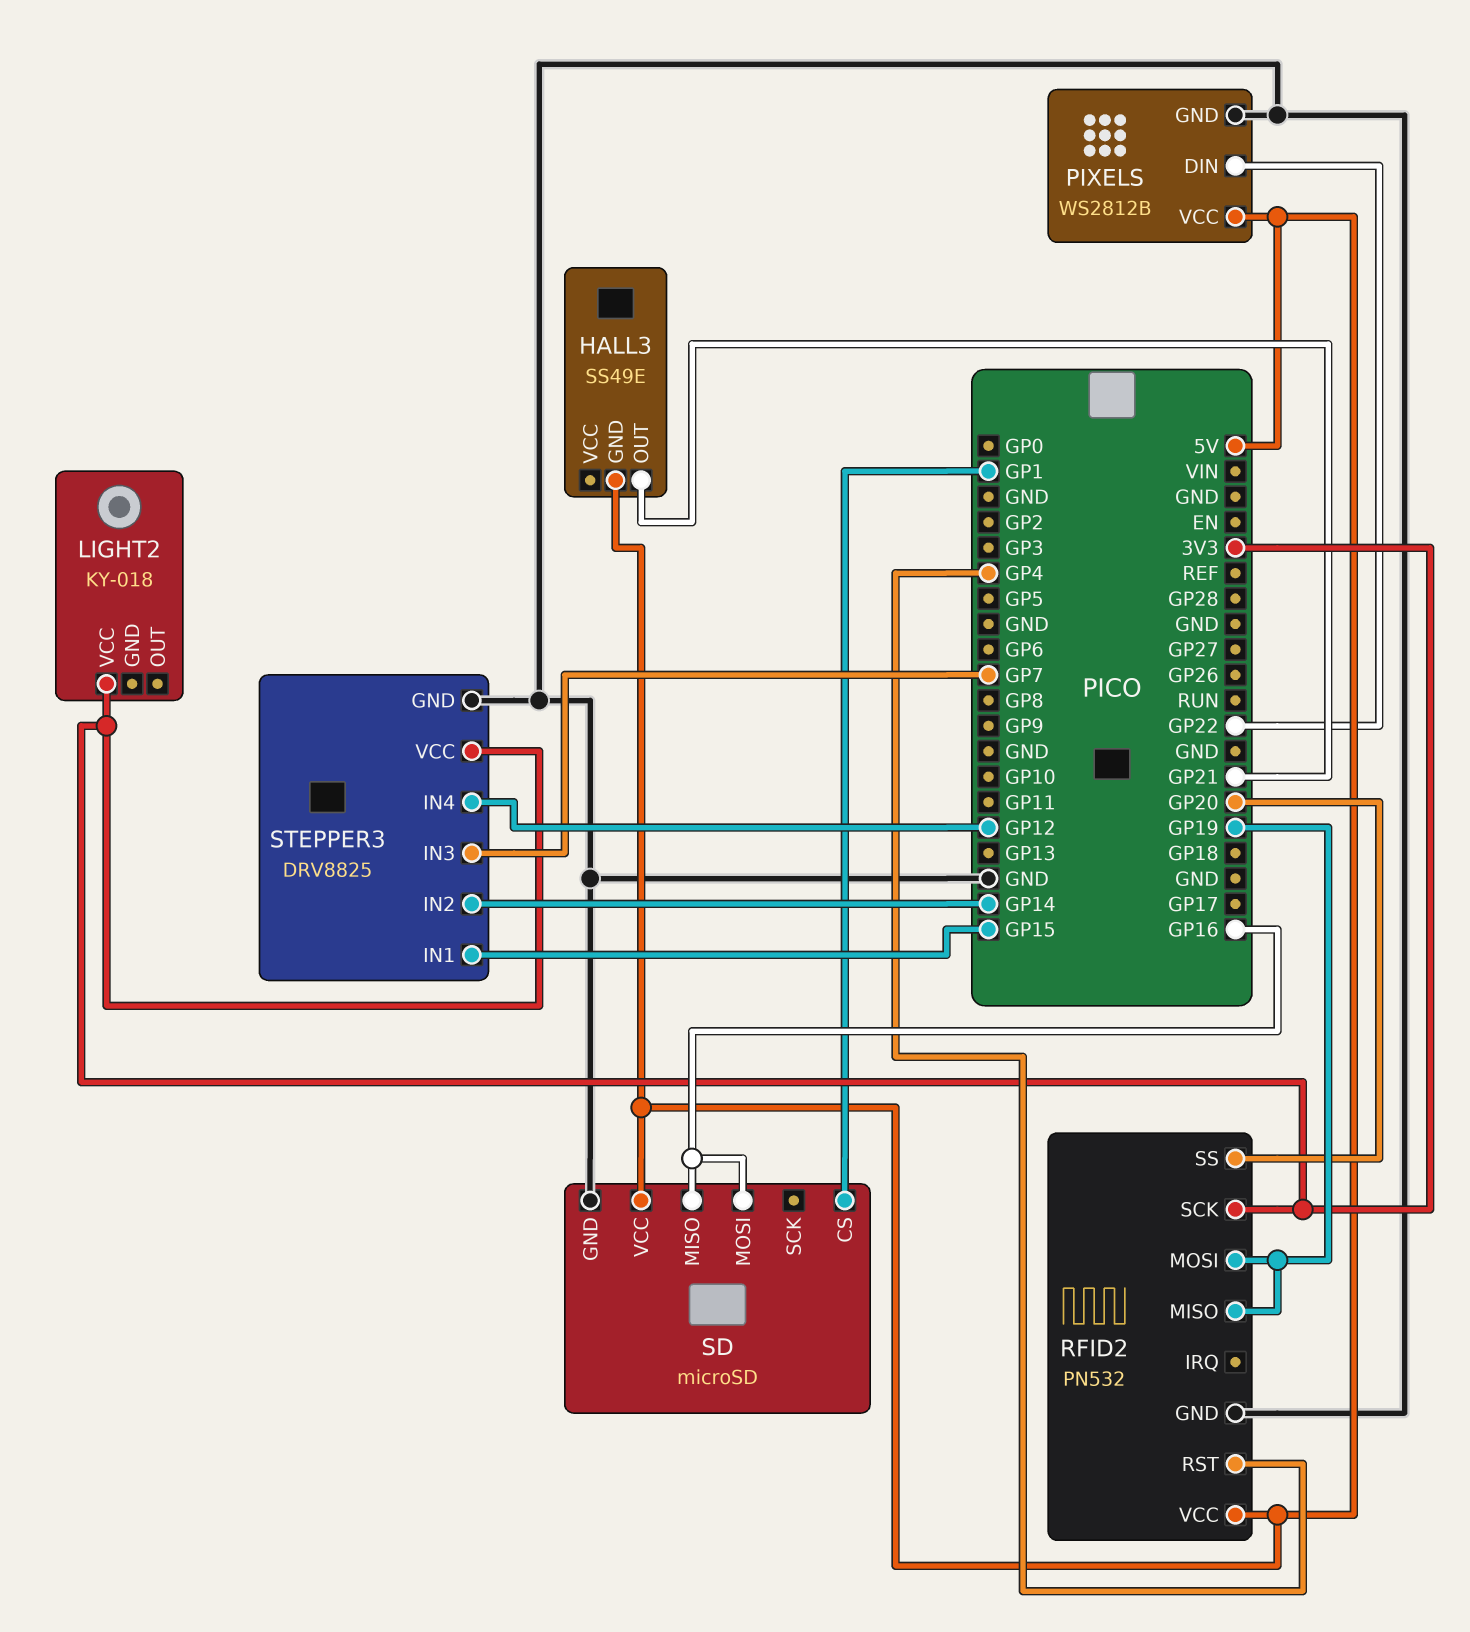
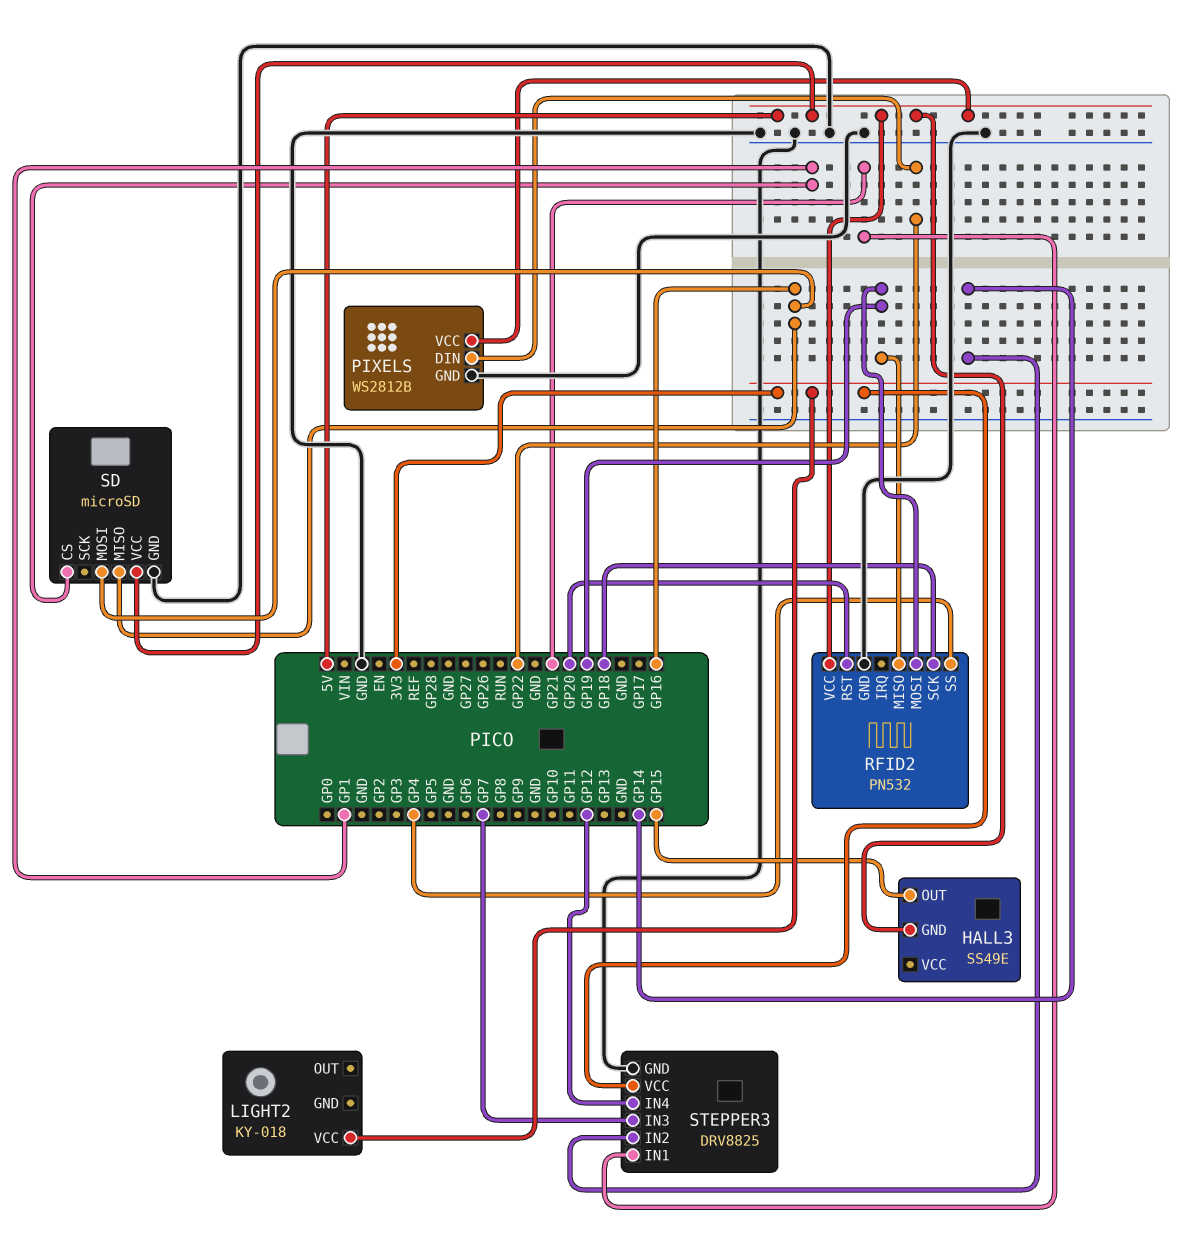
HALL3 pin OUT: GP21 -> GP15
RFID2 pin RST: GP4 -> GP20
RFID2 pin SCK: 3V3 -> GP18
RFID2 pin SS: GP20 -> GP4
STEPPER3 pin IN1: GP15 -> GP21

